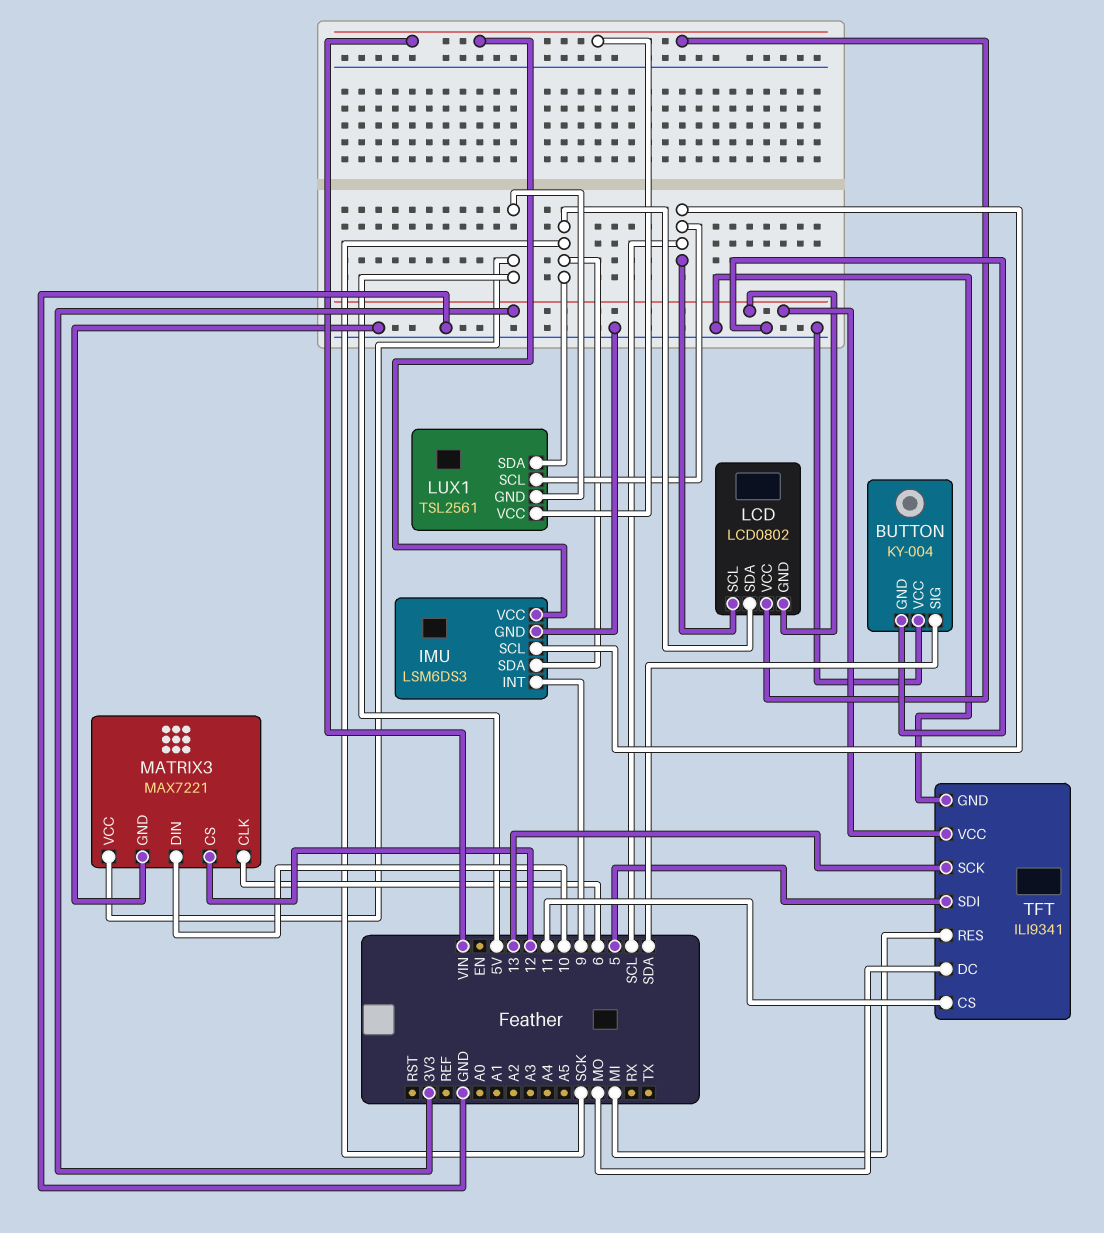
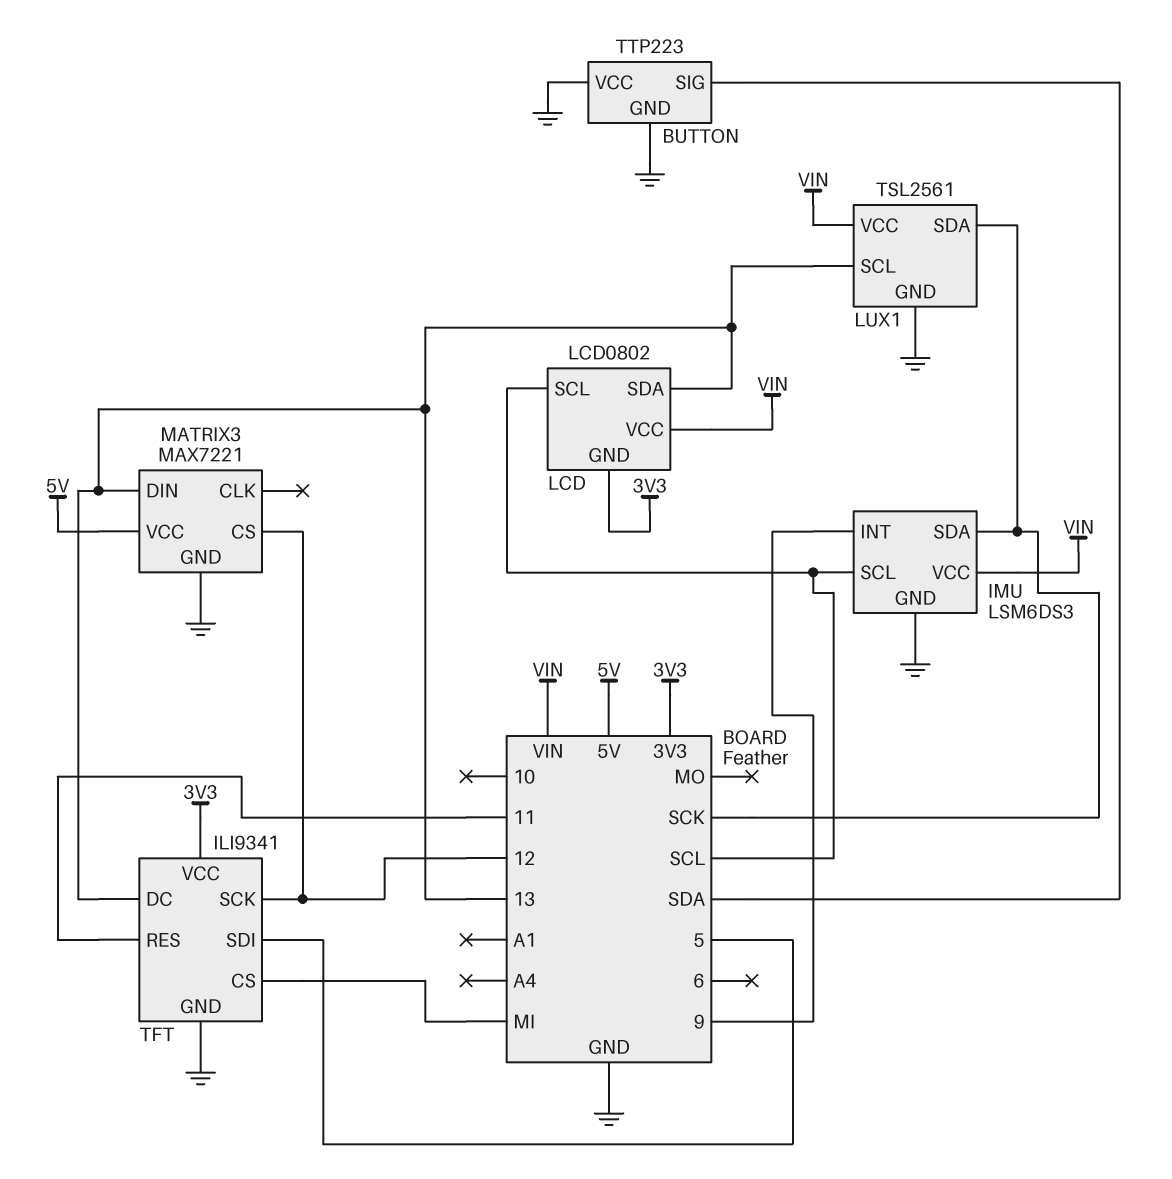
BUTTON: KY-004 -> TTP223
LCD pin SDA: SCK -> 13
LUX1 pin GND: 5V -> GND
LUX1 pin SCL: SCL -> 13
MATRIX3 pin CLK: 6 -> none
MATRIX3 pin DIN: 10 -> 13
TFT pin CS: 11 -> MI
TFT pin DC: MO -> 13
TFT pin RES: MI -> 11
TFT pin SCK: 13 -> 12

